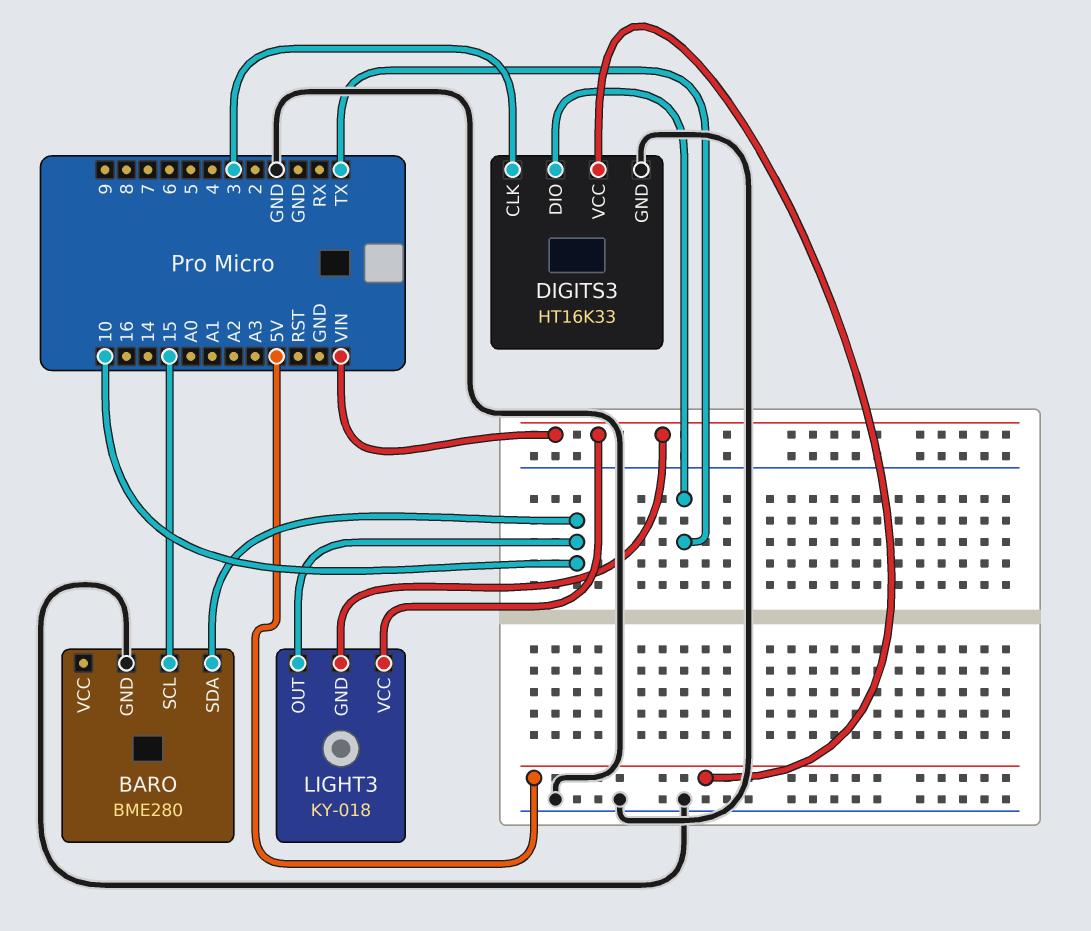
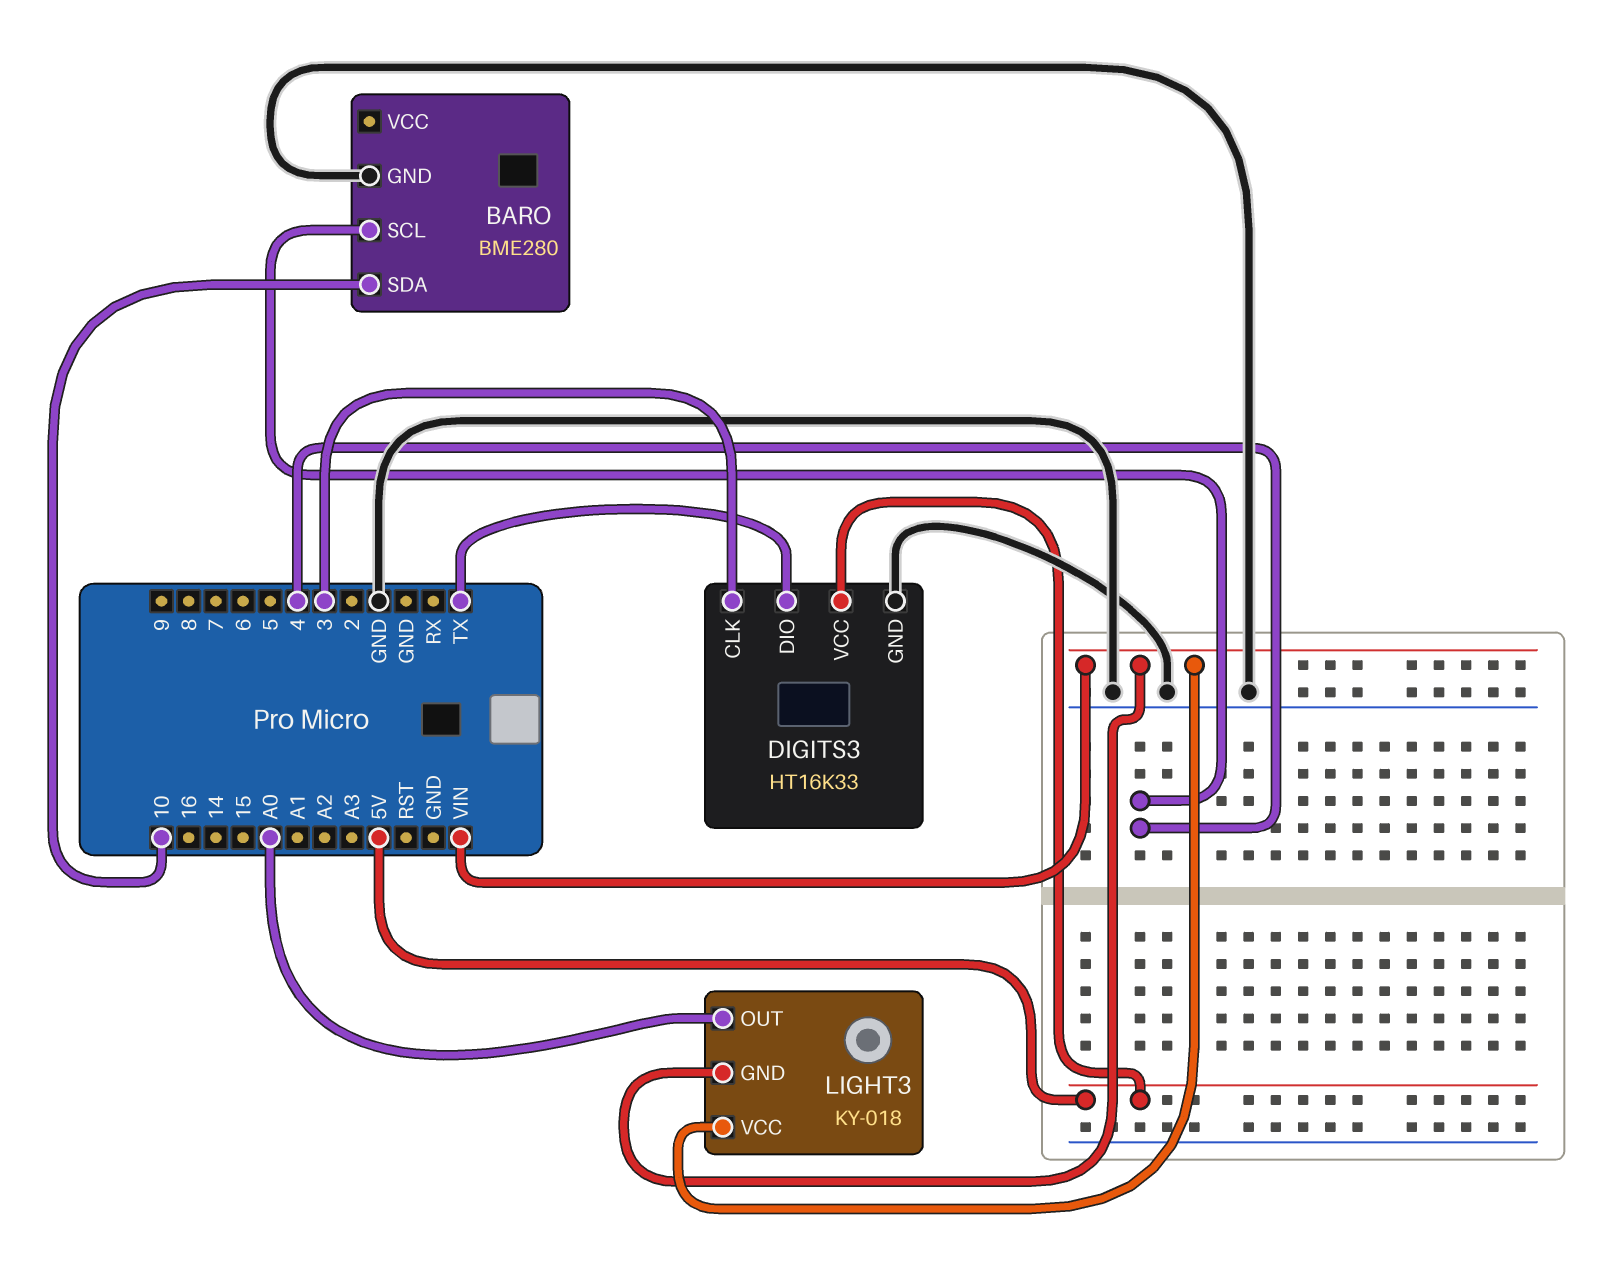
BARO pin SCL: 15 -> 4
LIGHT3 pin OUT: 10 -> A0

